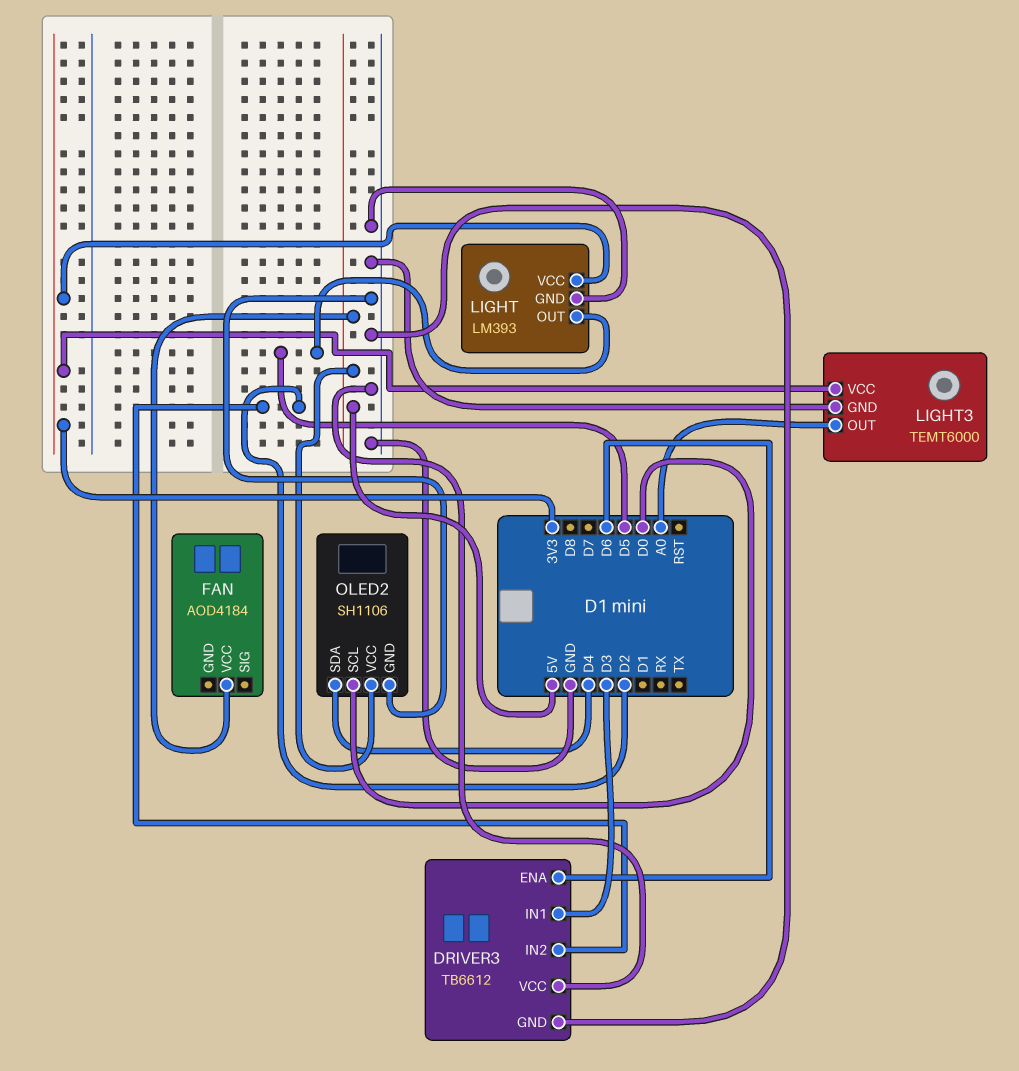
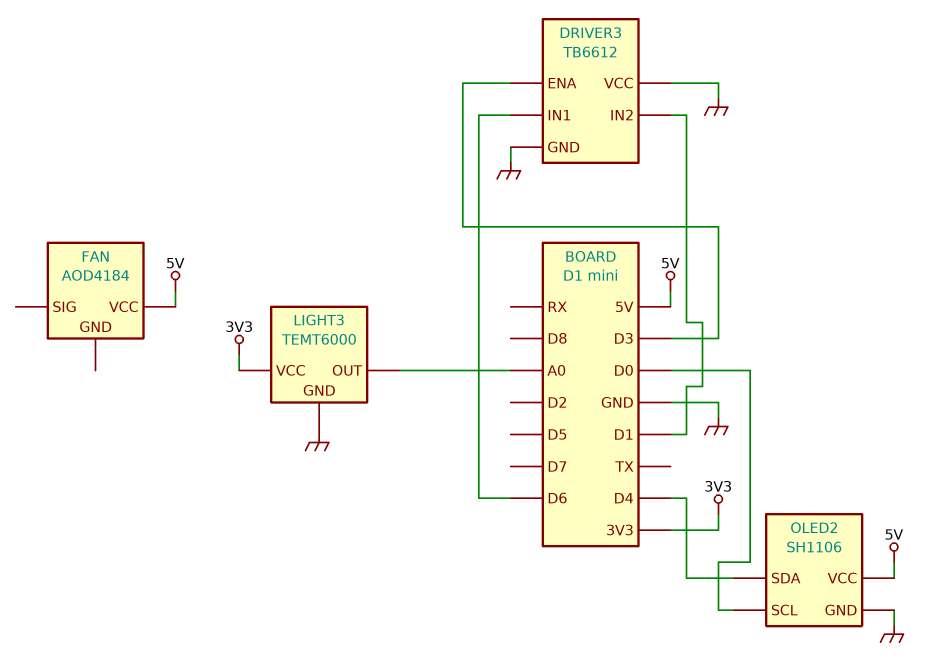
DRIVER3 pin ENA: D6 -> D3
DRIVER3 pin IN1: D3 -> D6
DRIVER3 pin IN2: D2 -> D1
LIGHT: LM393 -> none
LIGHT pin GND: GND -> none
LIGHT pin OUT: D5 -> none
LIGHT pin VCC: 3V3 -> none

